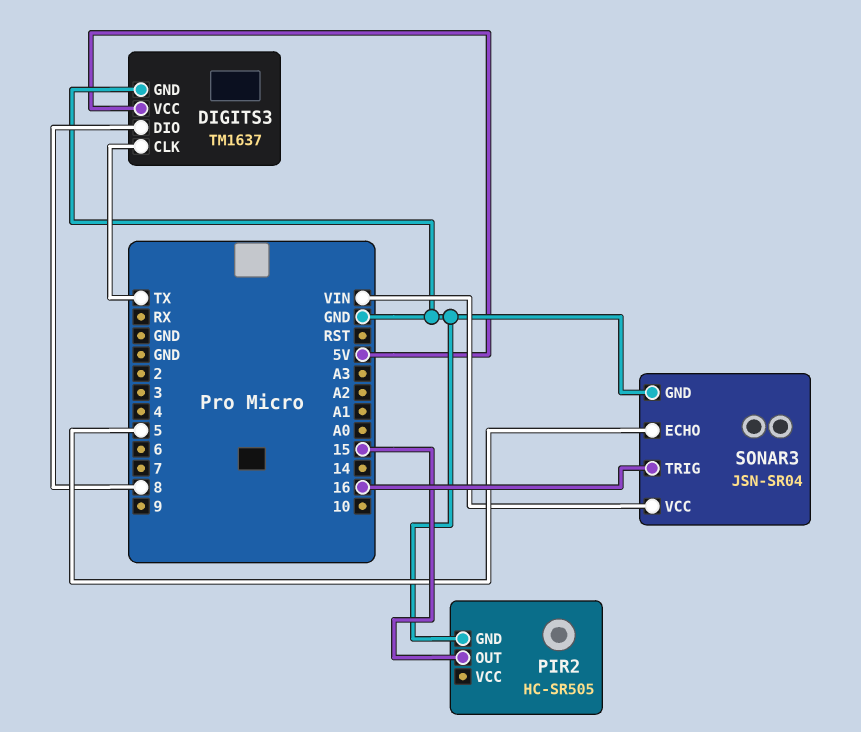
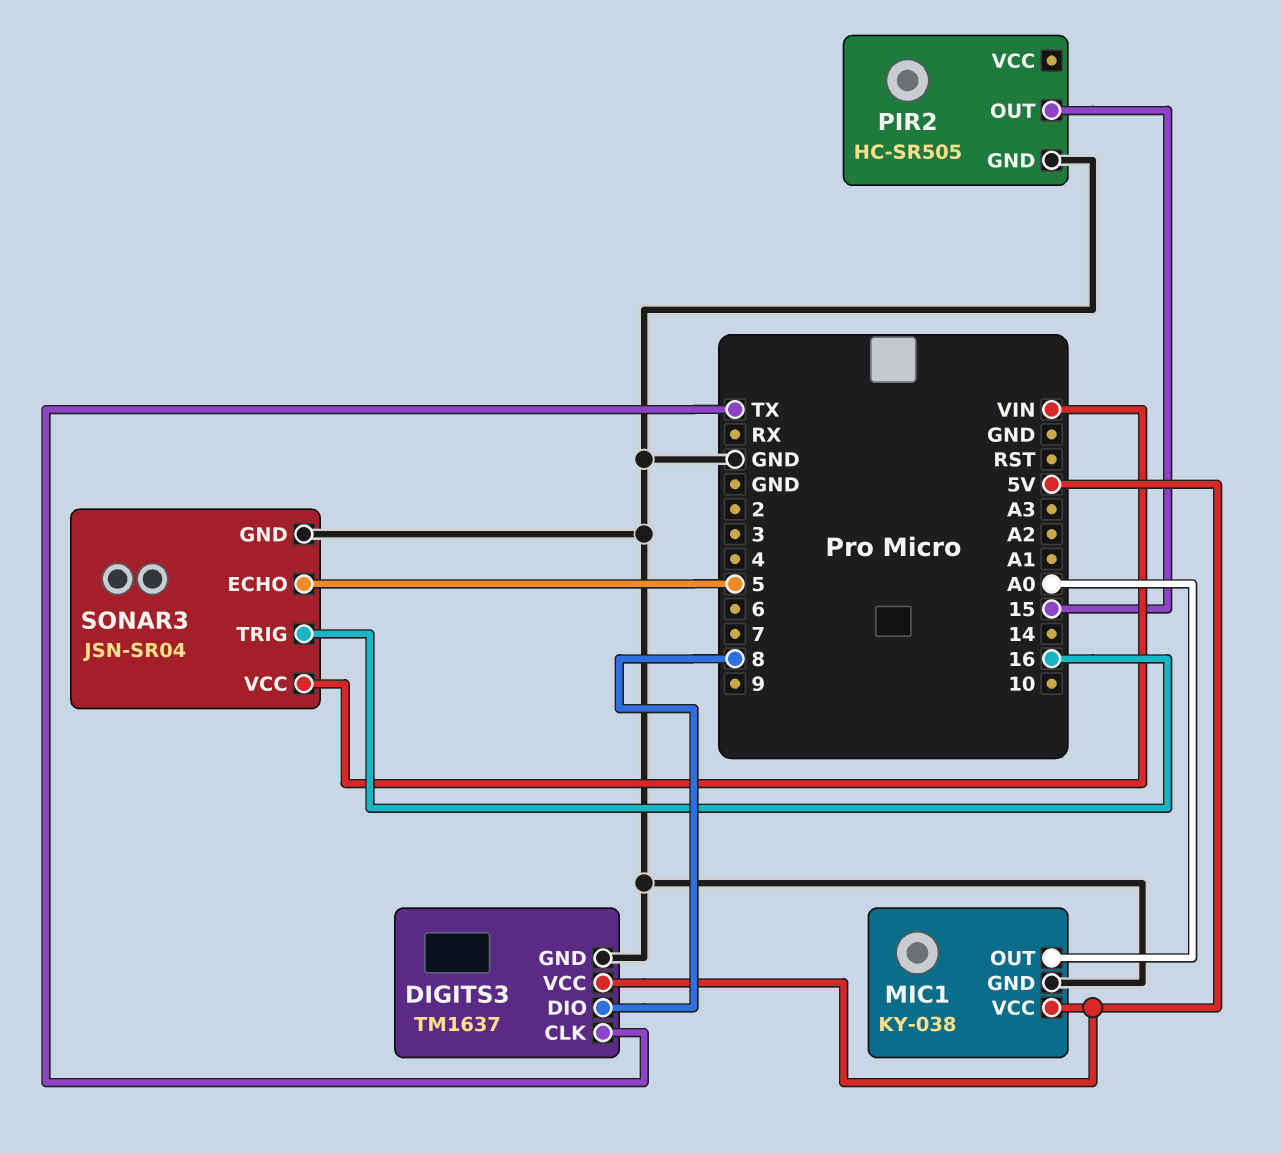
MIC1: none -> KY-038
MIC1 pin GND: none -> GND
MIC1 pin OUT: none -> A0
MIC1 pin VCC: none -> 5V

